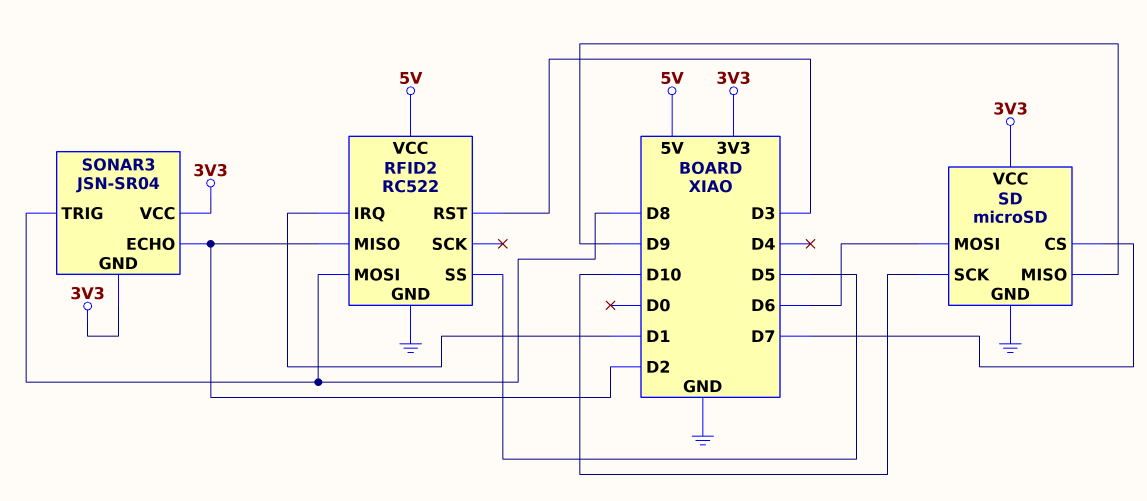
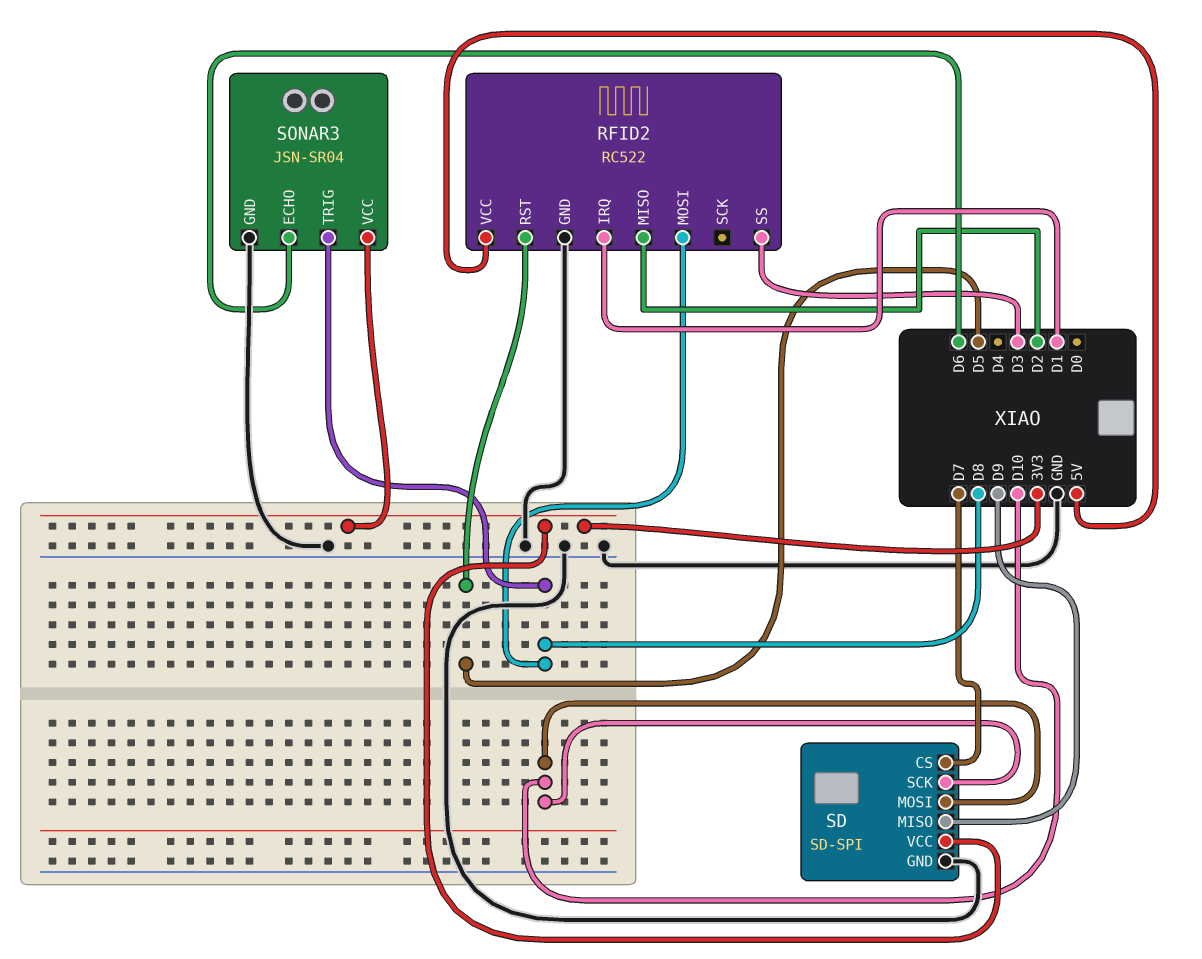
RFID2 pin RST: D3 -> D5
RFID2 pin SS: D5 -> D3
SD: microSD -> SD-SPI
SD pin MOSI: D6 -> D10
SONAR3 pin ECHO: D2 -> D6
SONAR3 pin GND: 3V3 -> GND

